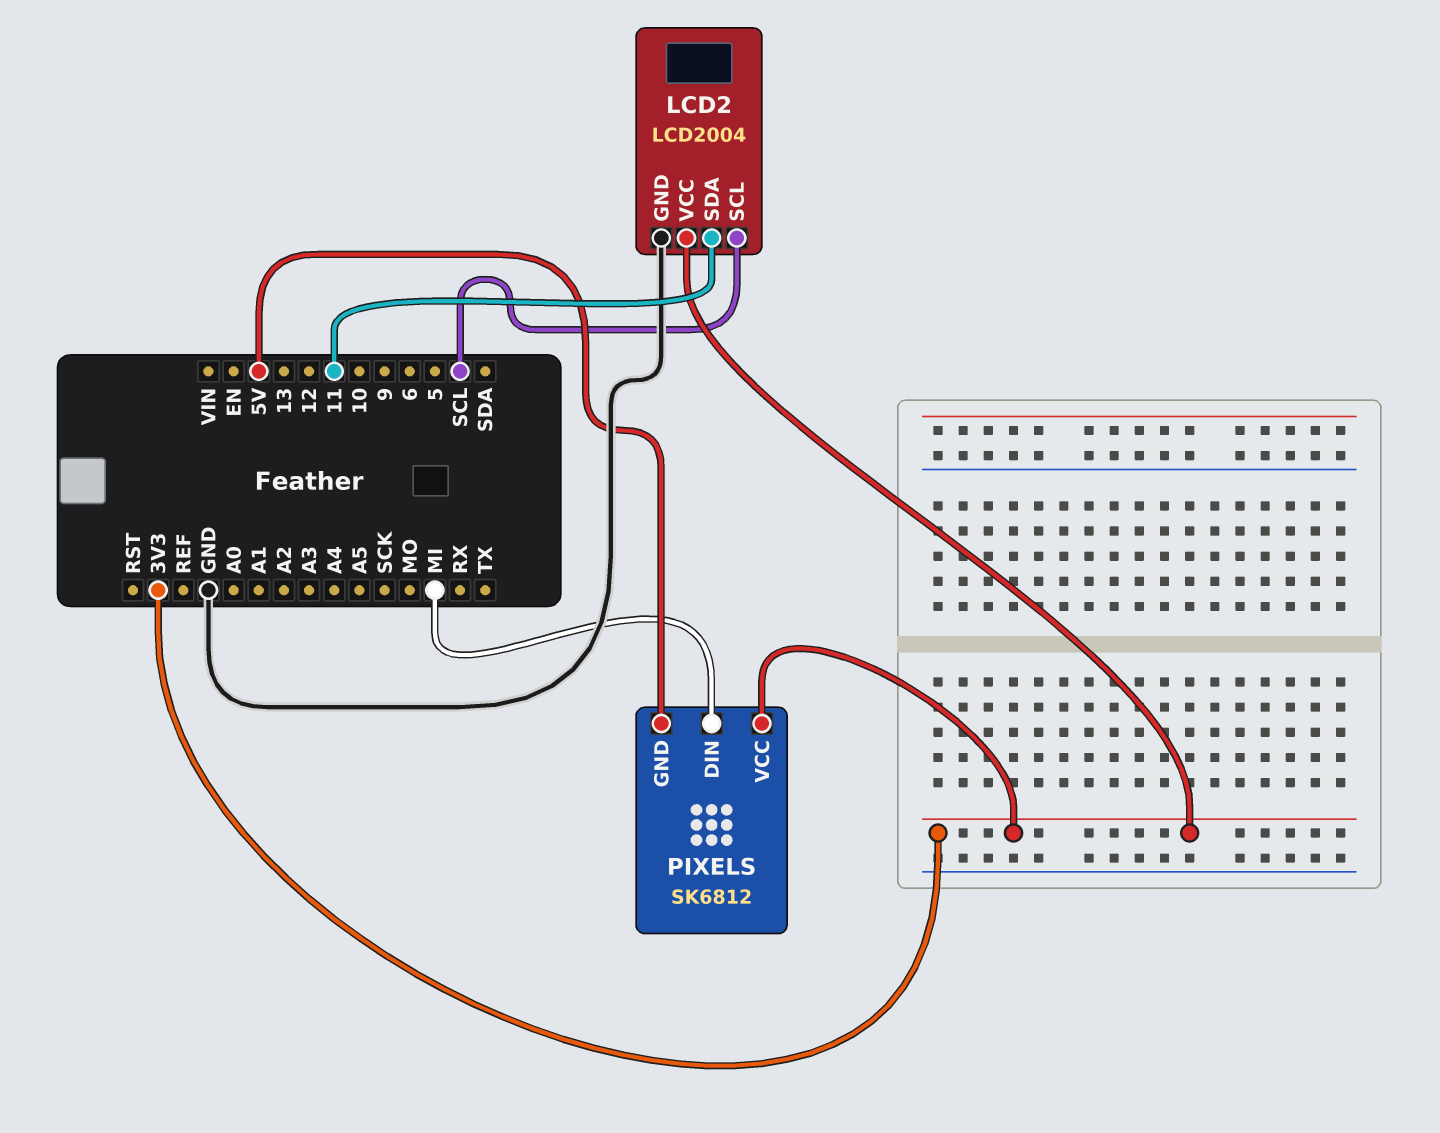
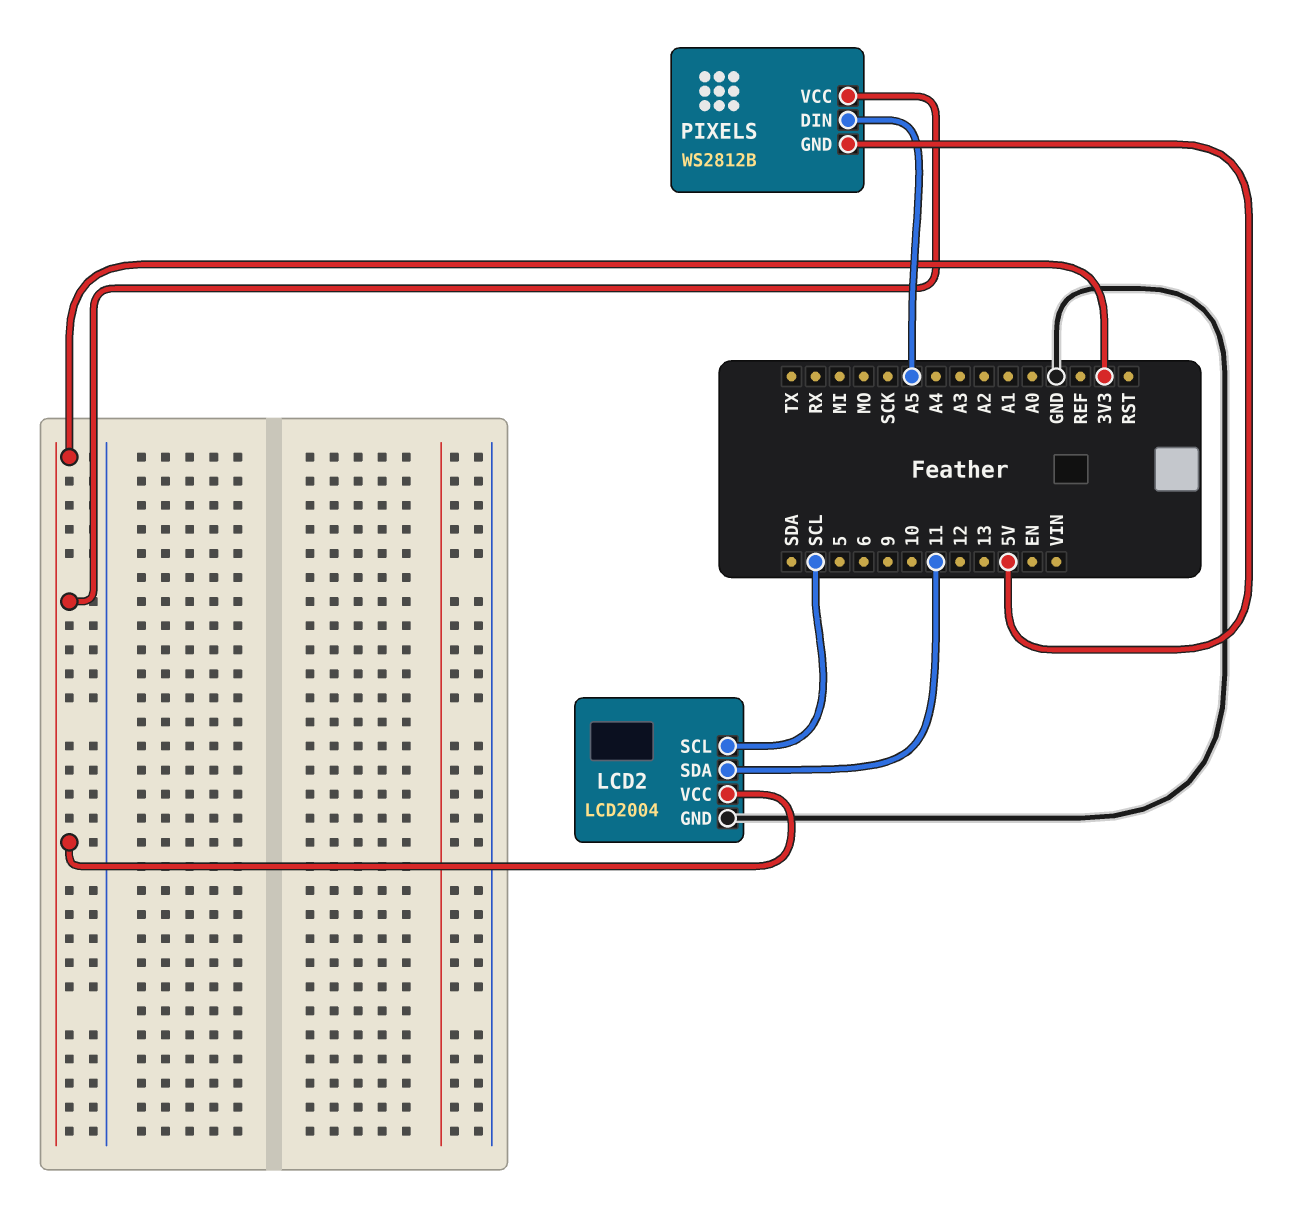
PIXELS: SK6812 -> WS2812B
PIXELS pin DIN: MI -> A5

